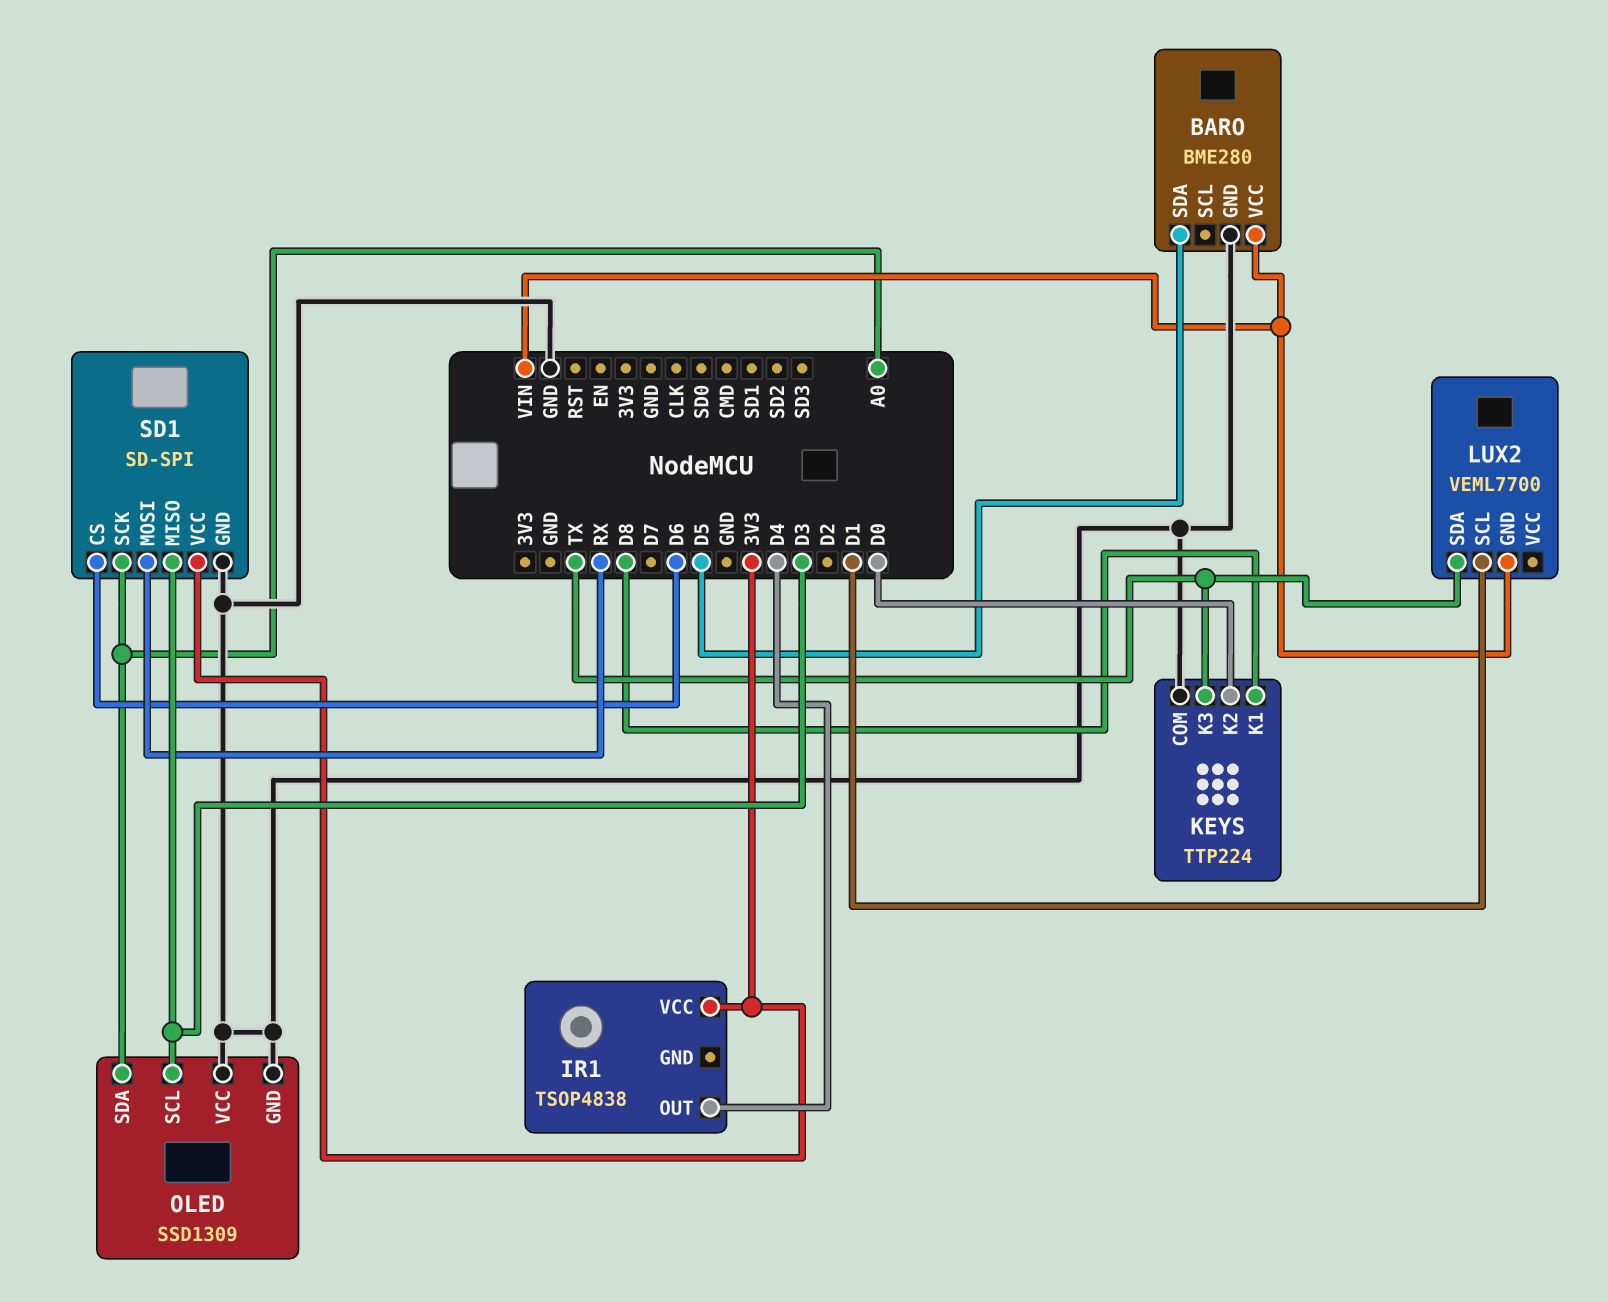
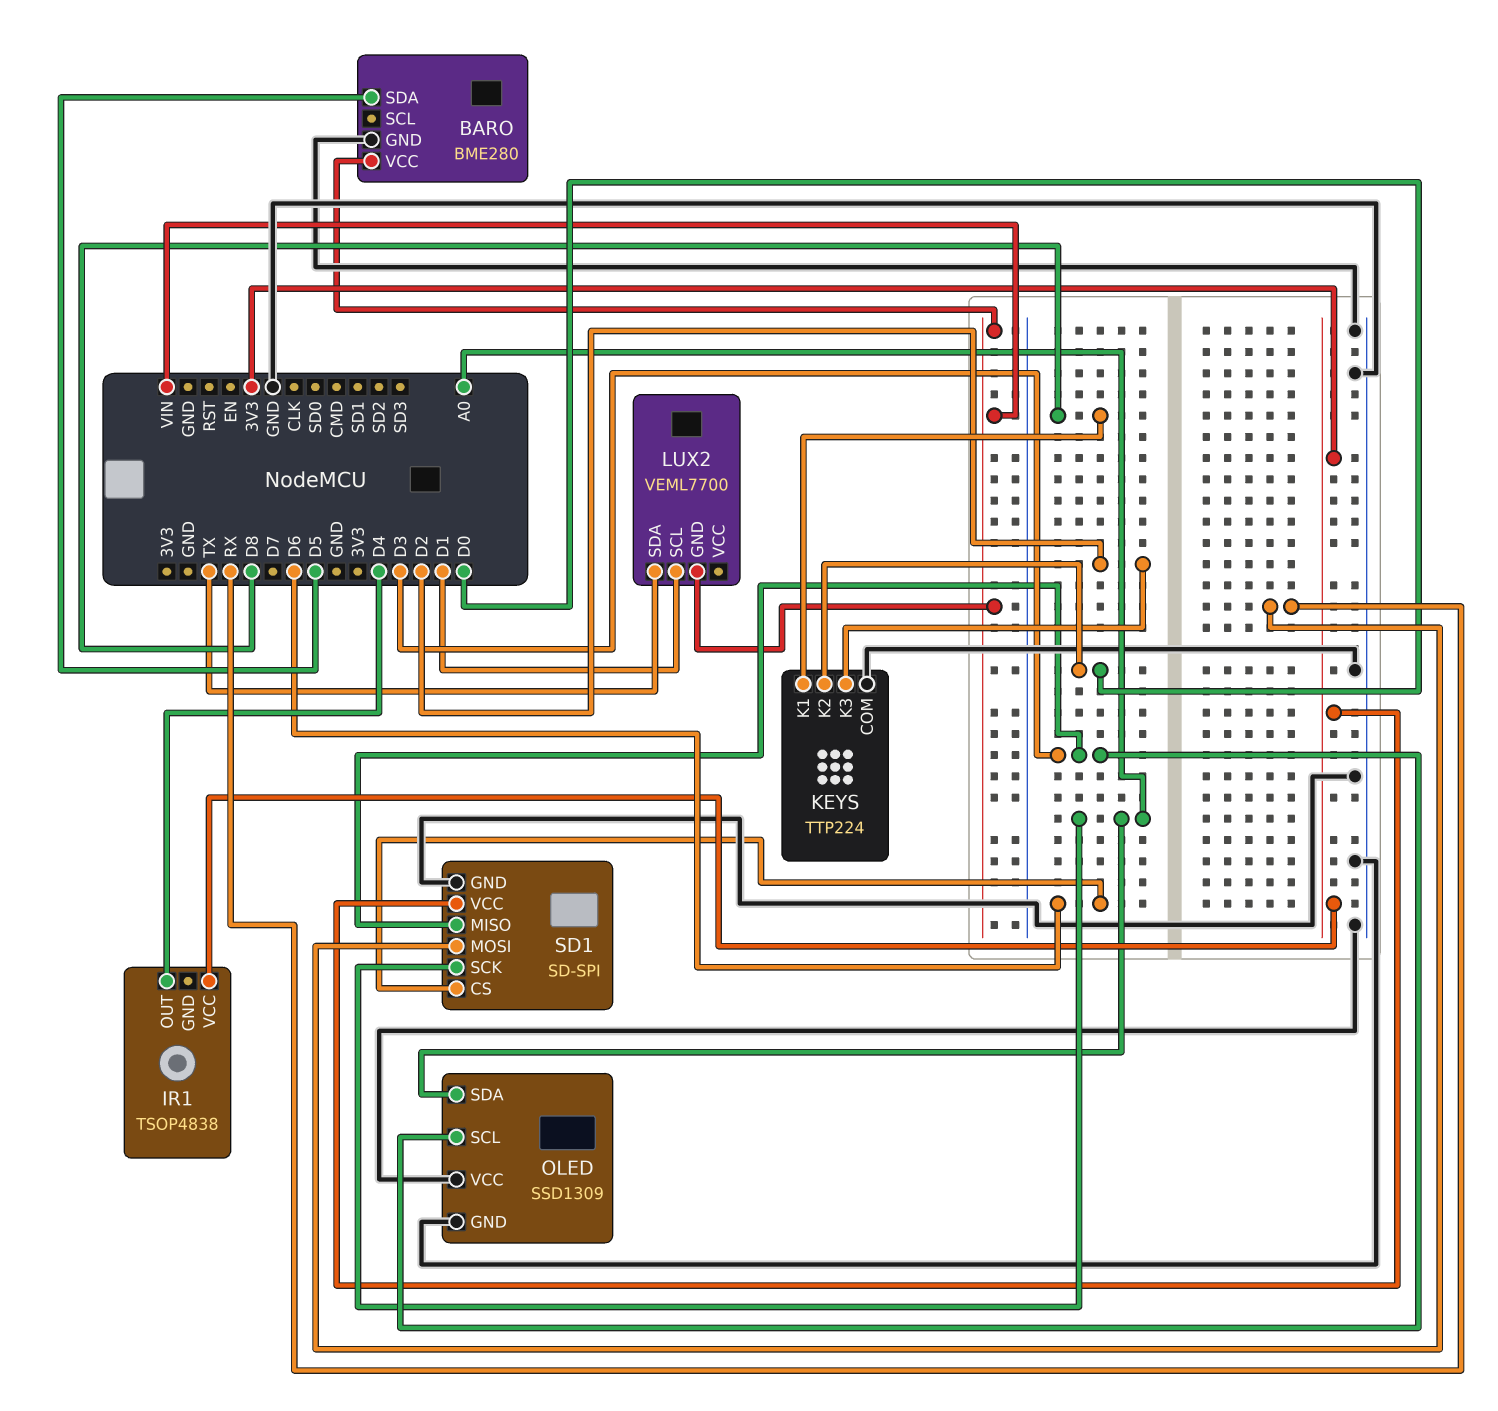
KEYS pin K3: TX -> D2

